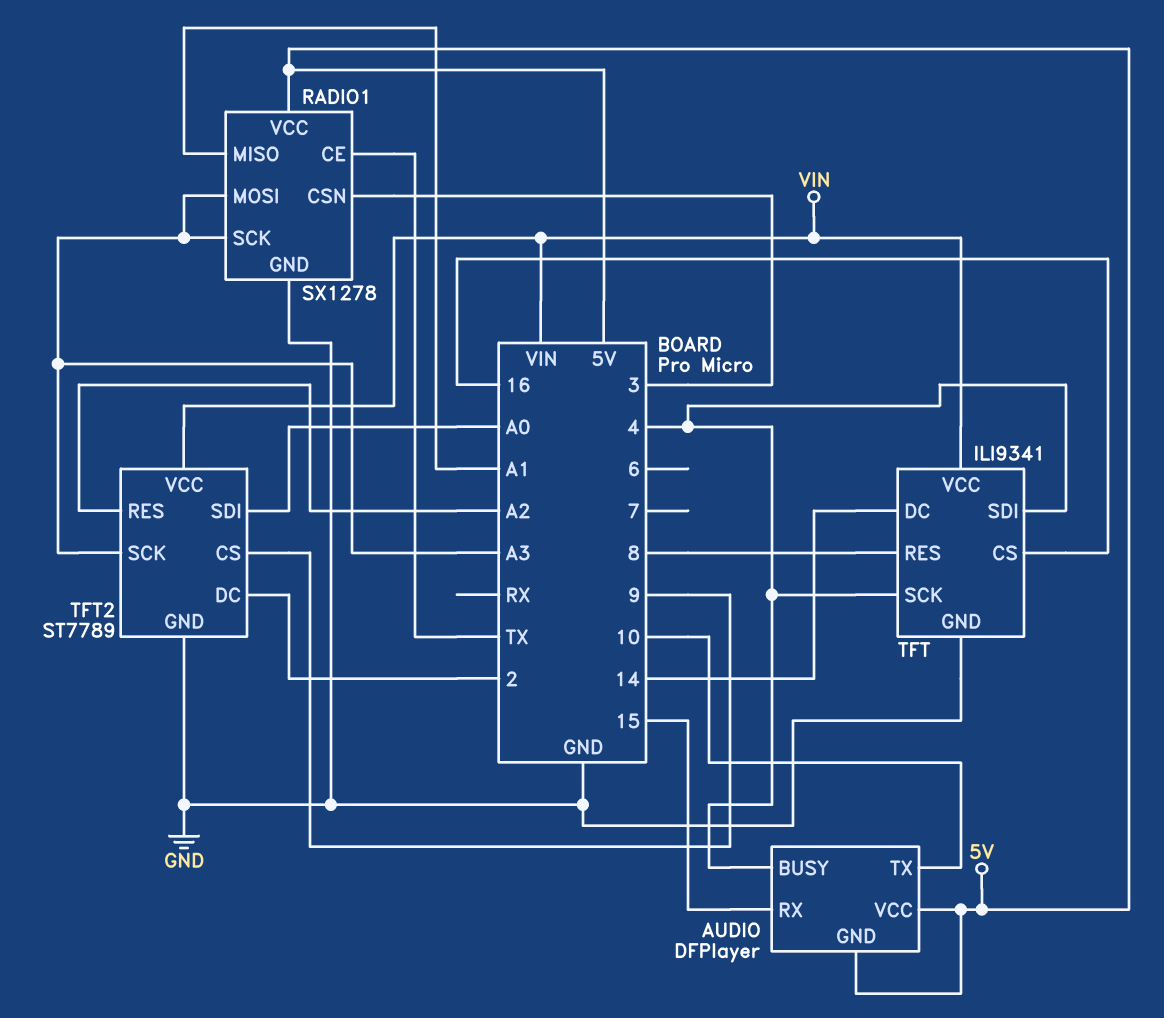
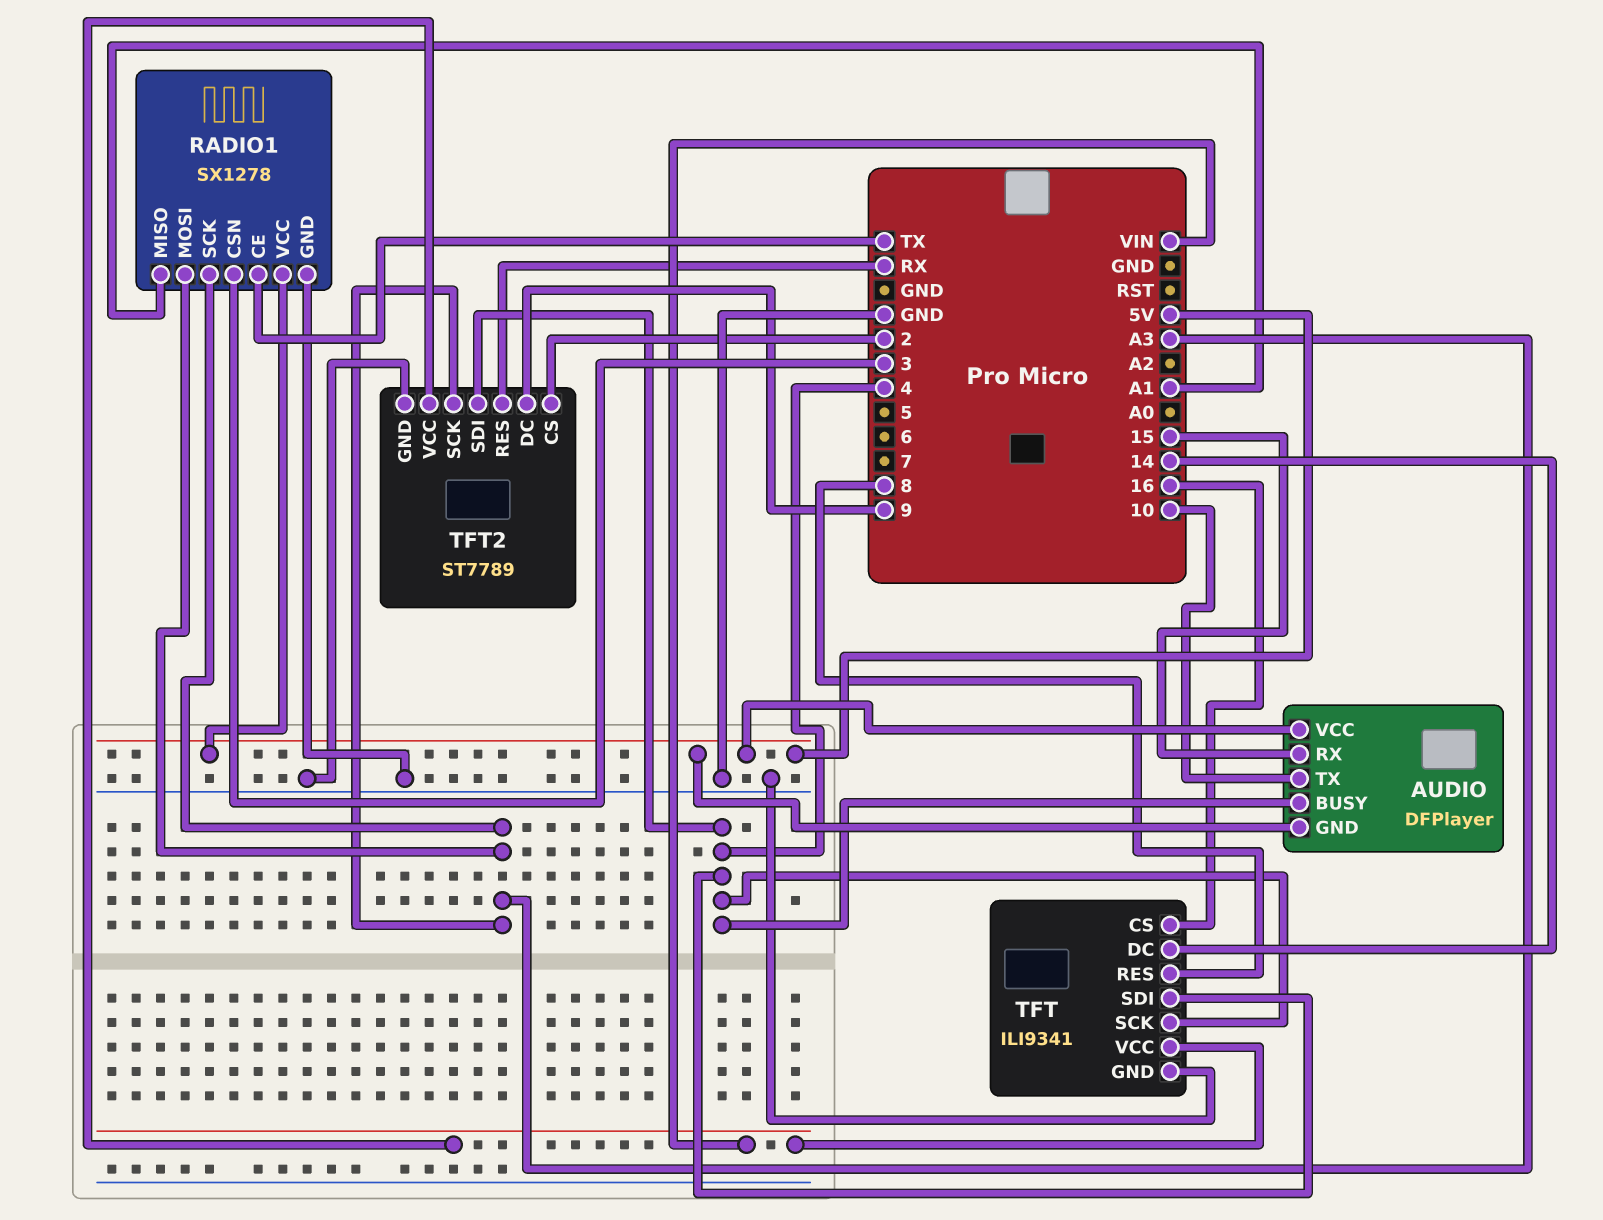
TFT2 pin CS: 9 -> 2
TFT2 pin DC: 2 -> 9
TFT2 pin RES: A2 -> RX
TFT2 pin SDI: A0 -> 4

